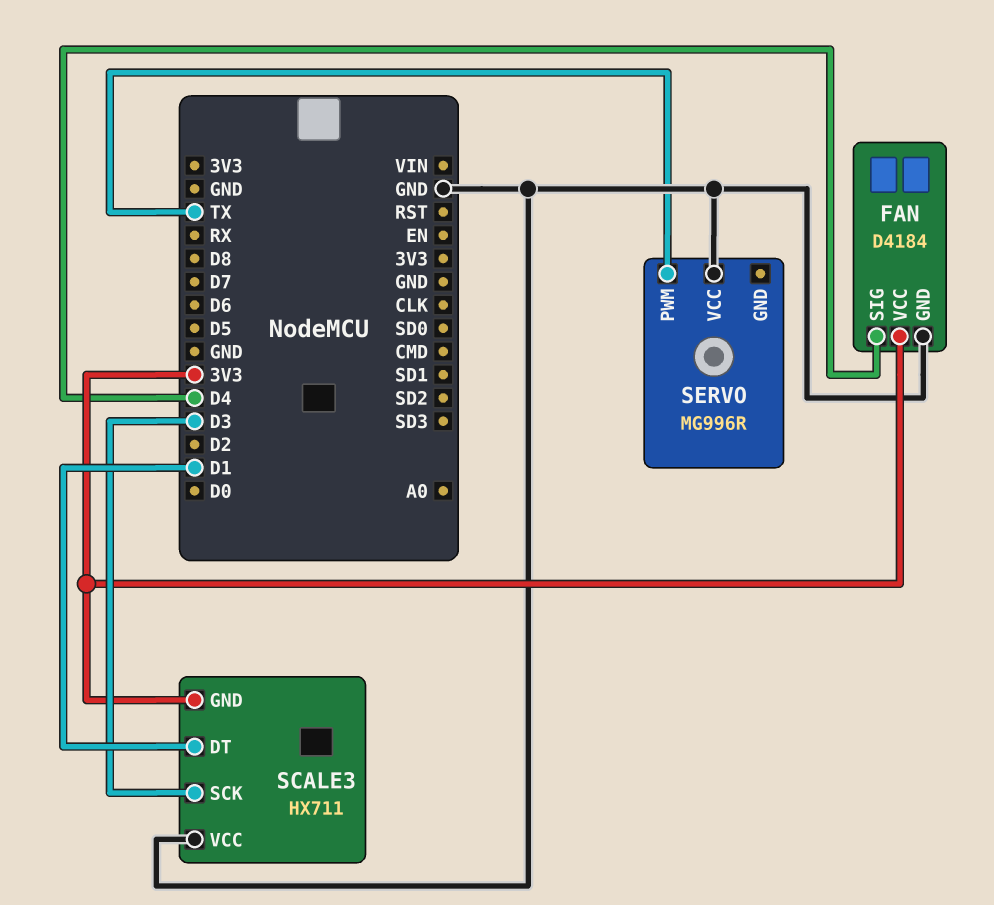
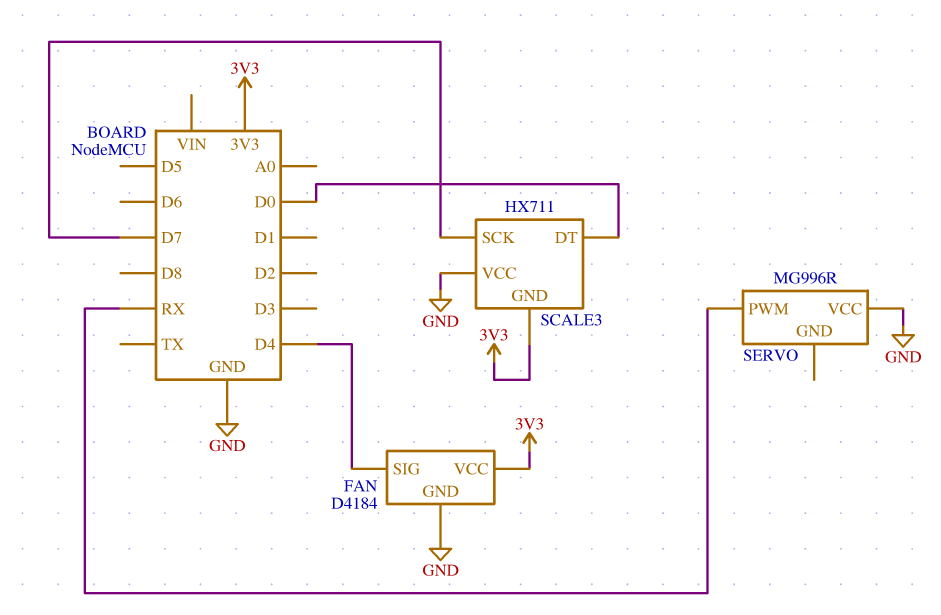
SCALE3 pin DT: D1 -> D0
SCALE3 pin SCK: D3 -> D7
SERVO pin PWM: TX -> RX

